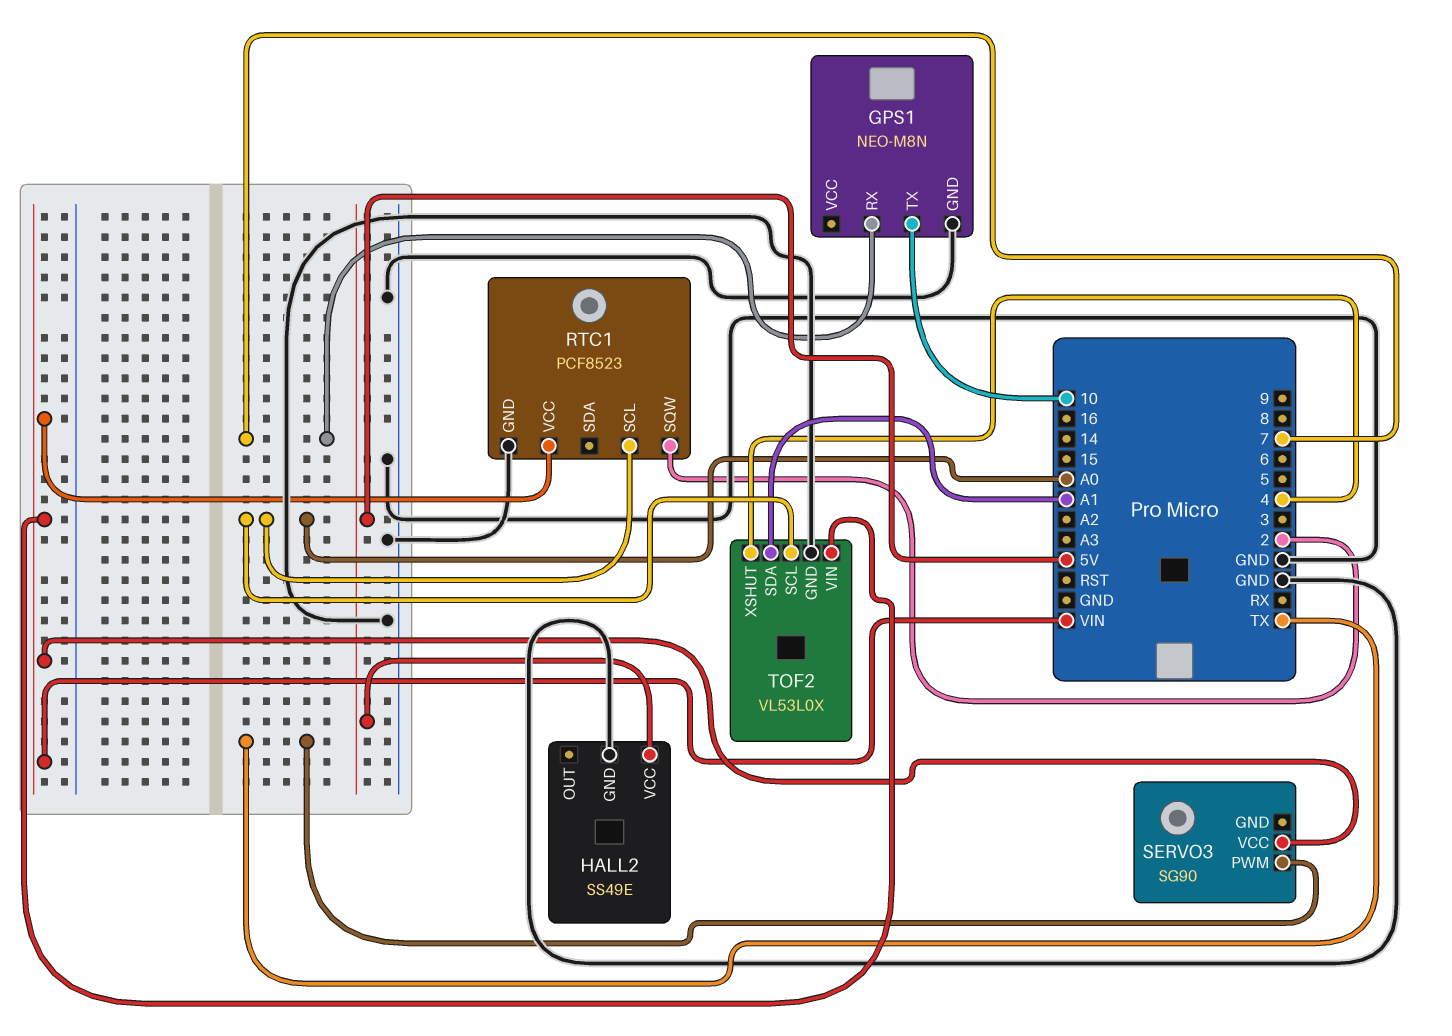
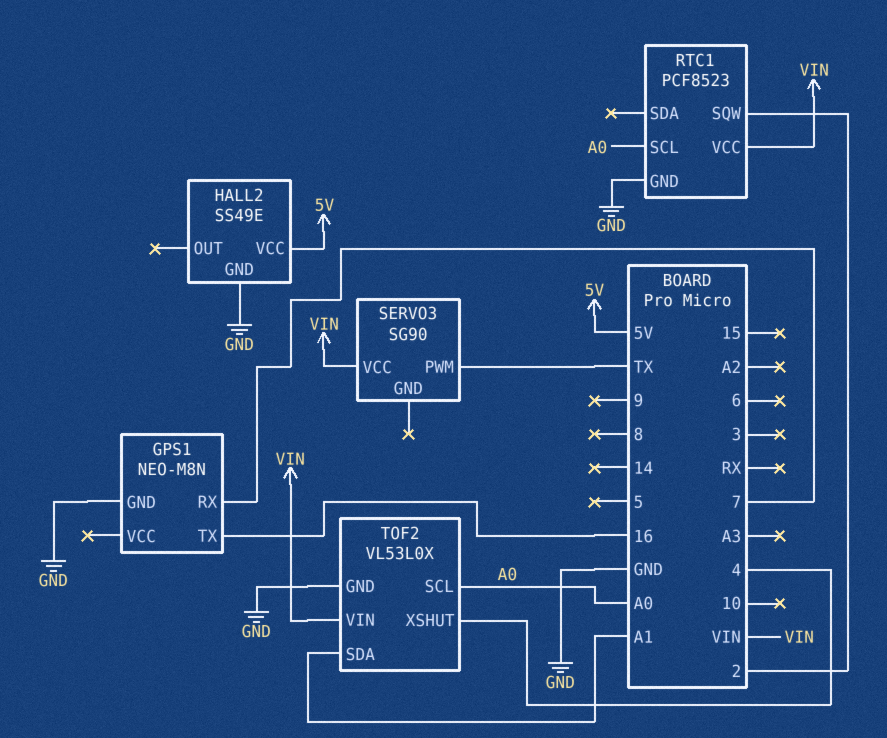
GPS1 pin TX: 10 -> 16

